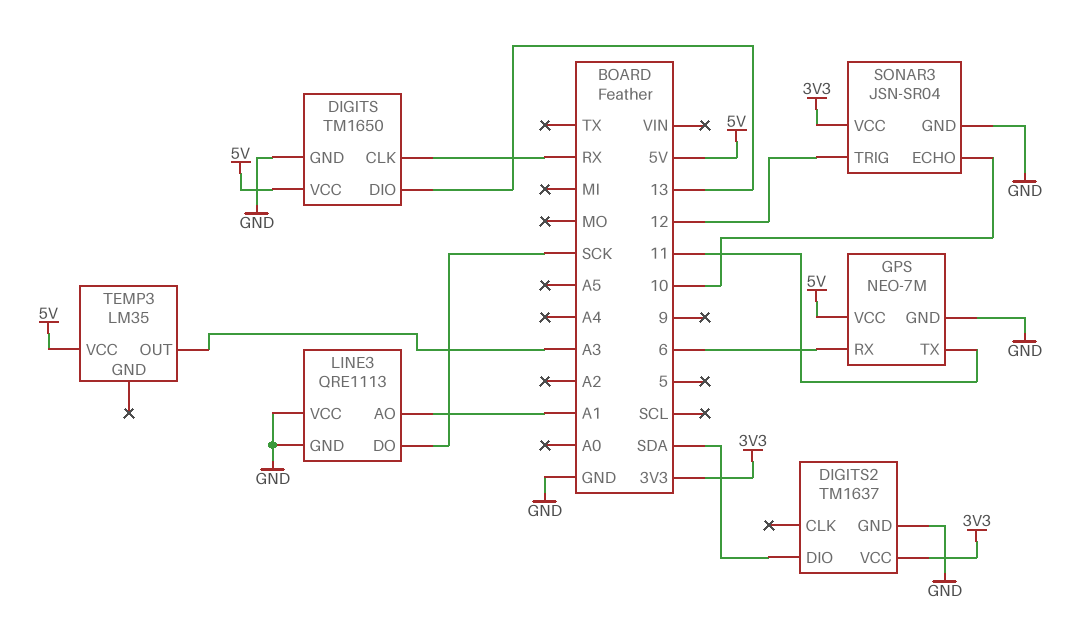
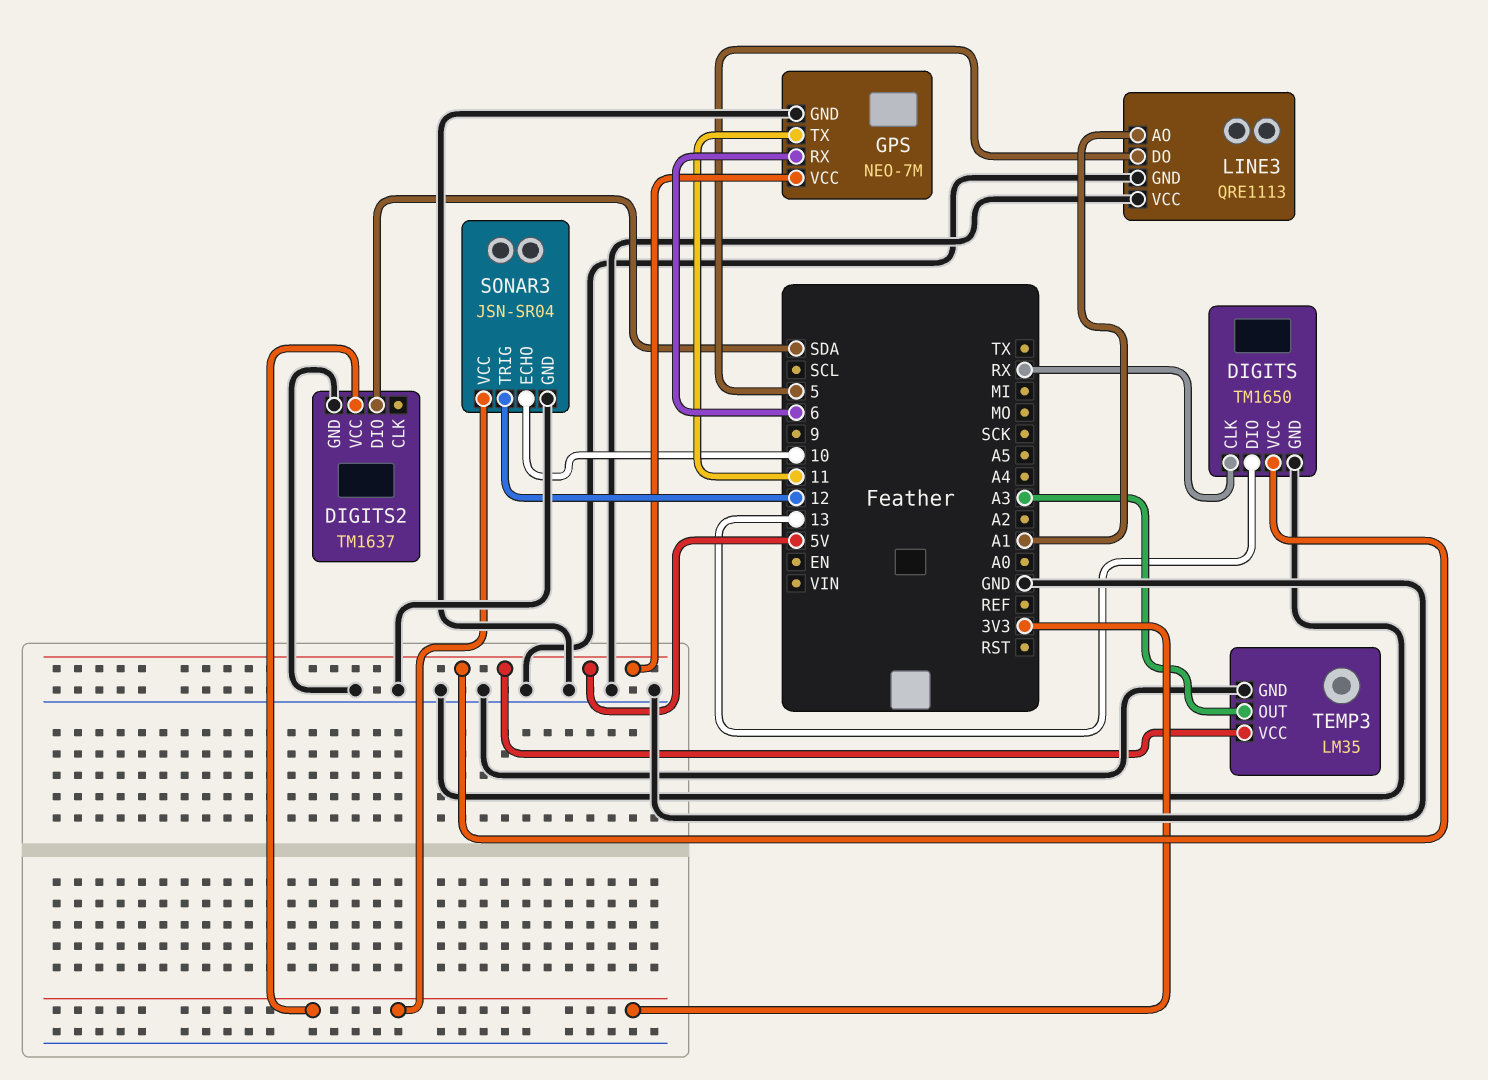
LINE3 pin DO: SCK -> 5
TEMP3 pin GND: none -> GND

